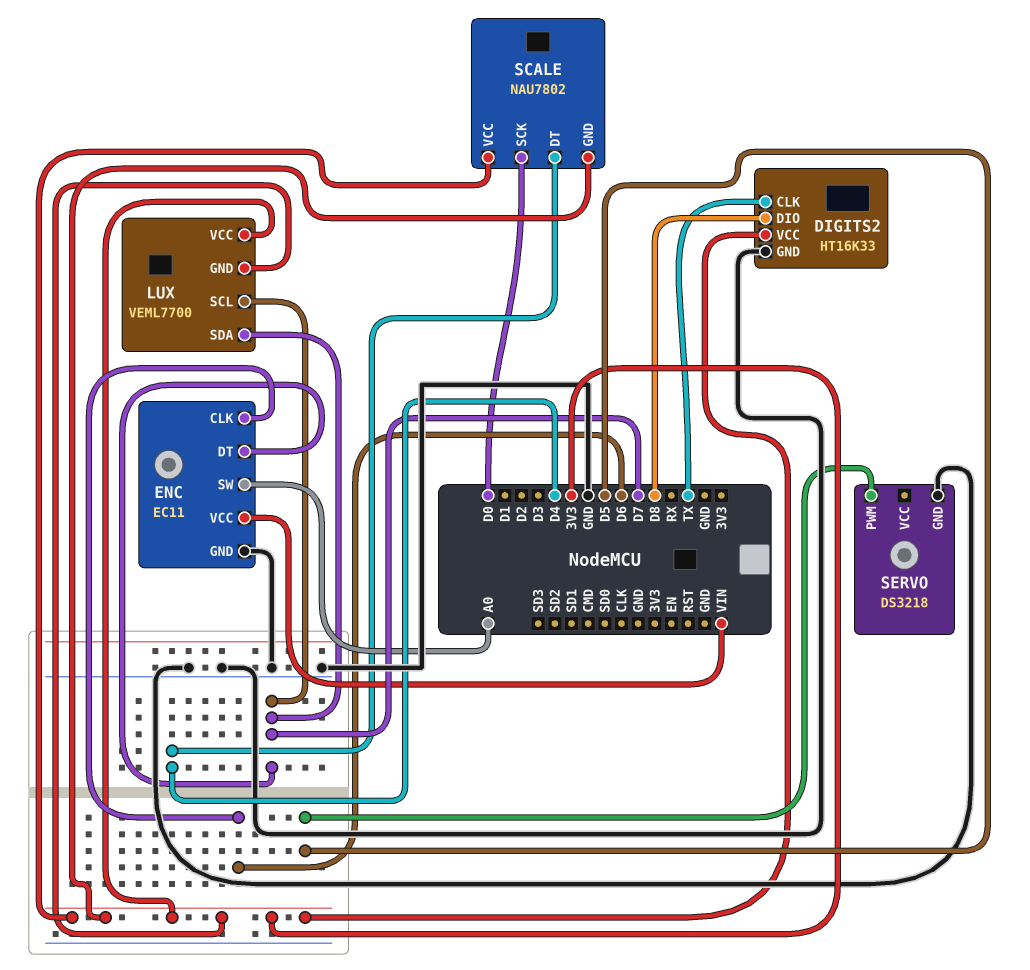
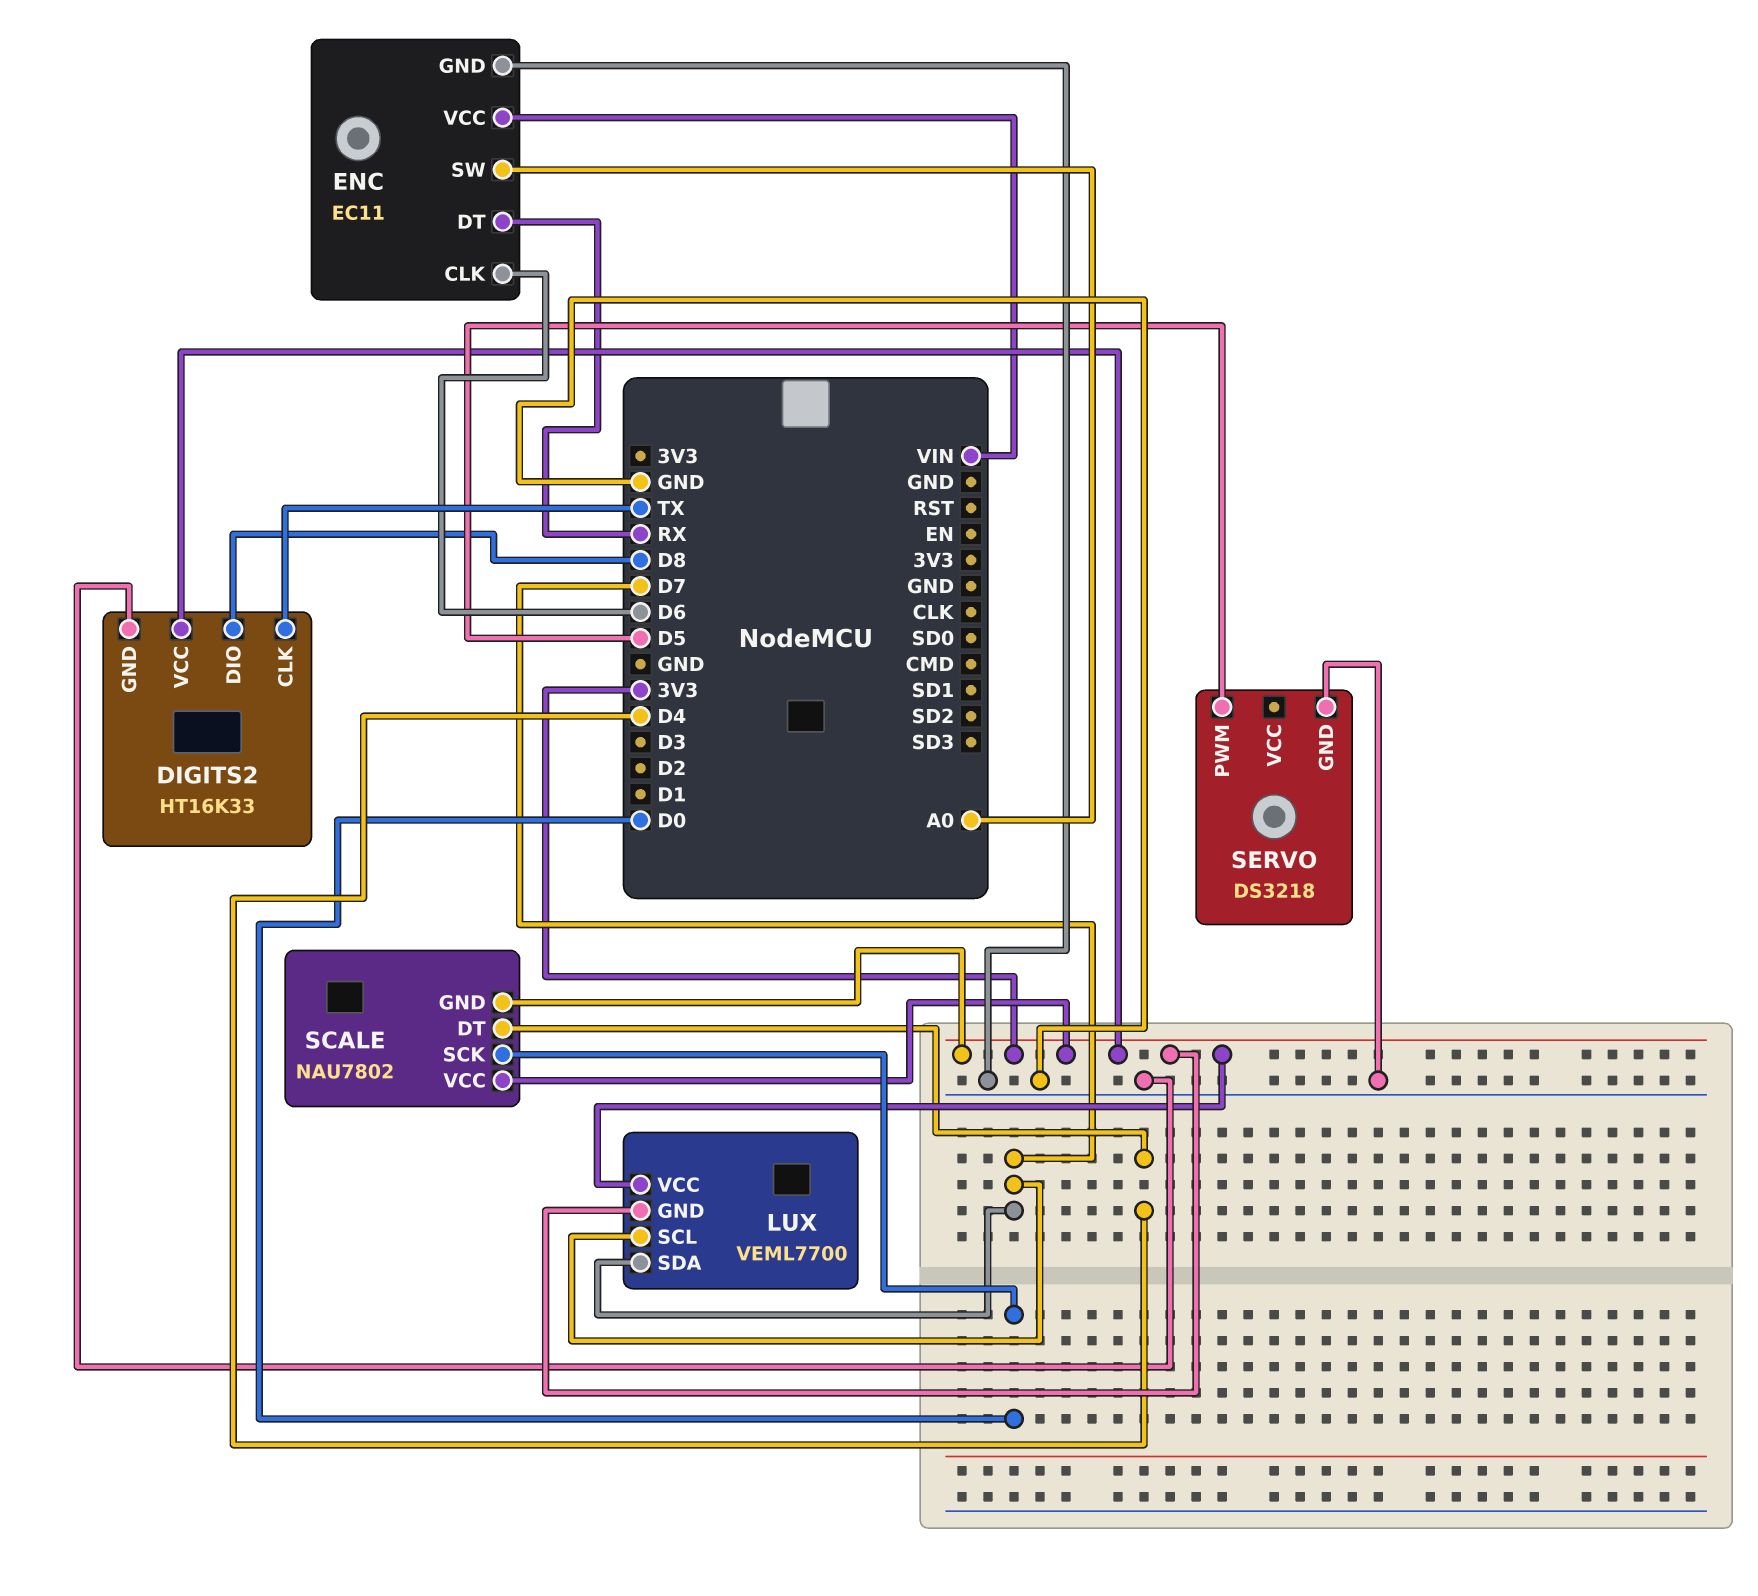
ENC pin DT: D7 -> RX

